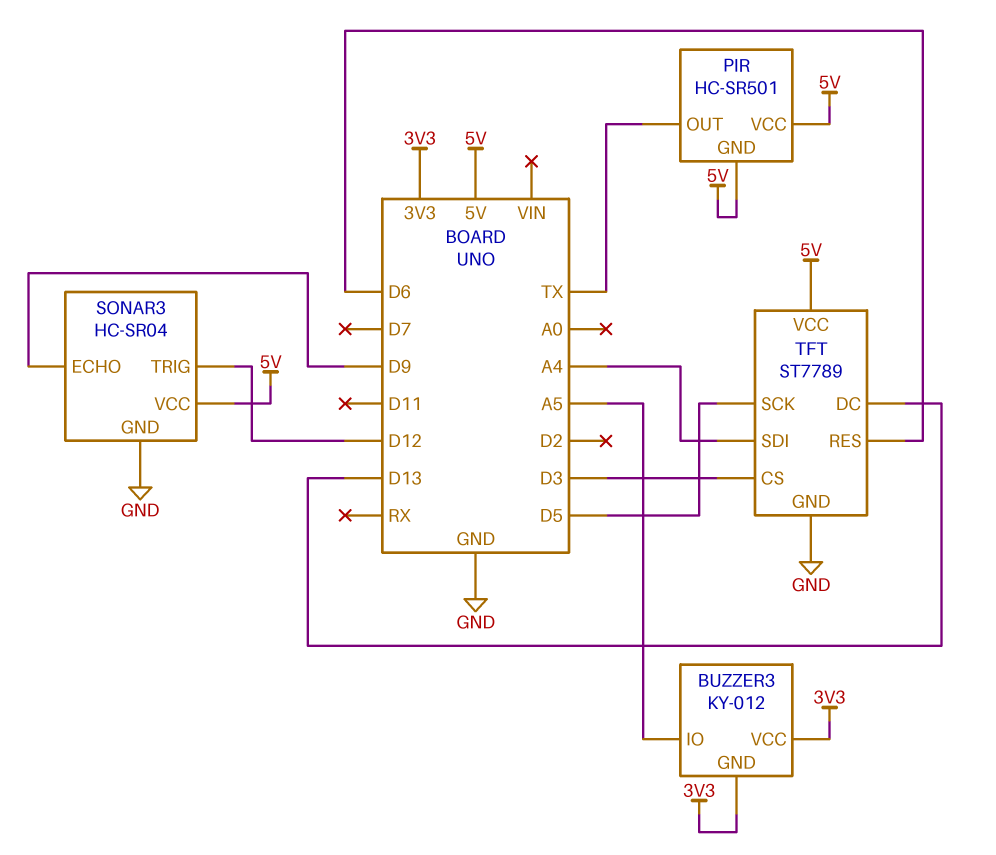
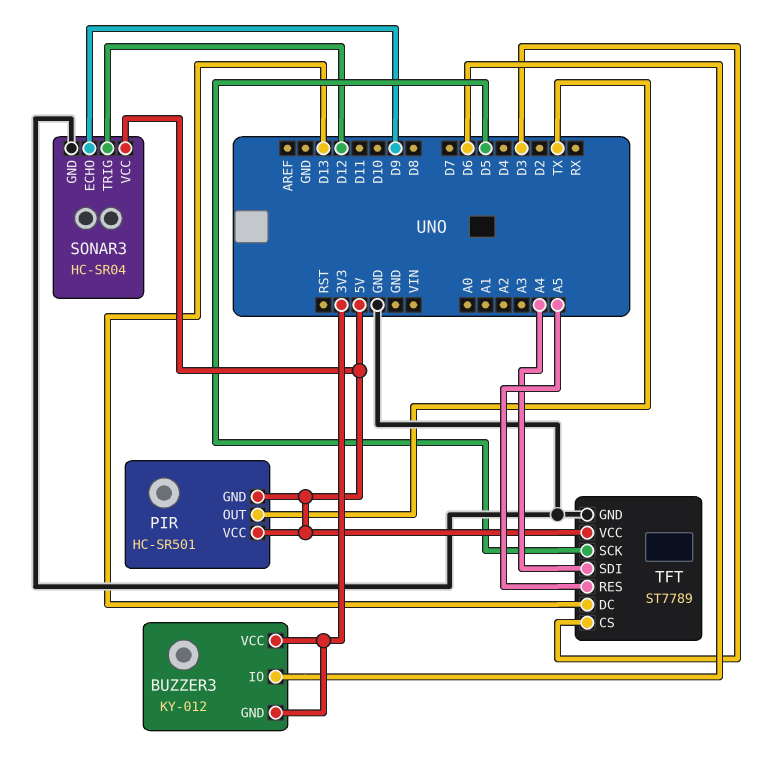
BUZZER3 pin IO: A5 -> D6
TFT pin RES: D6 -> A5

